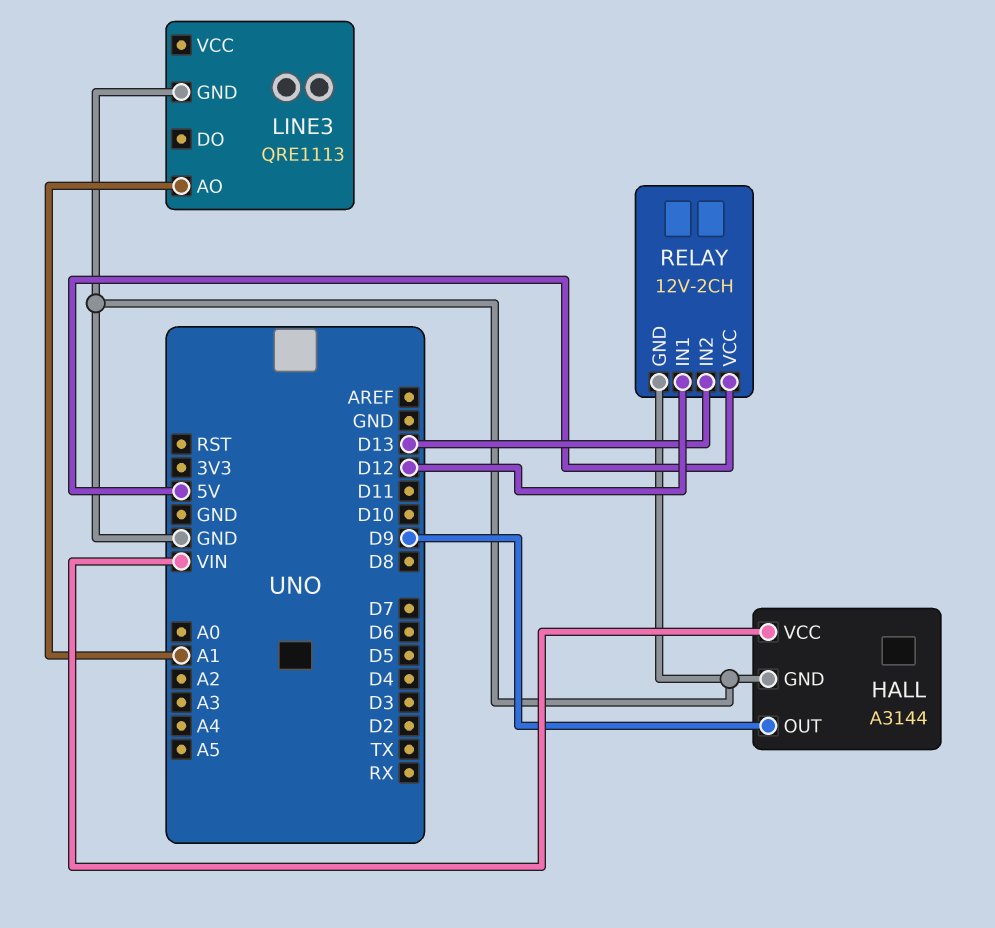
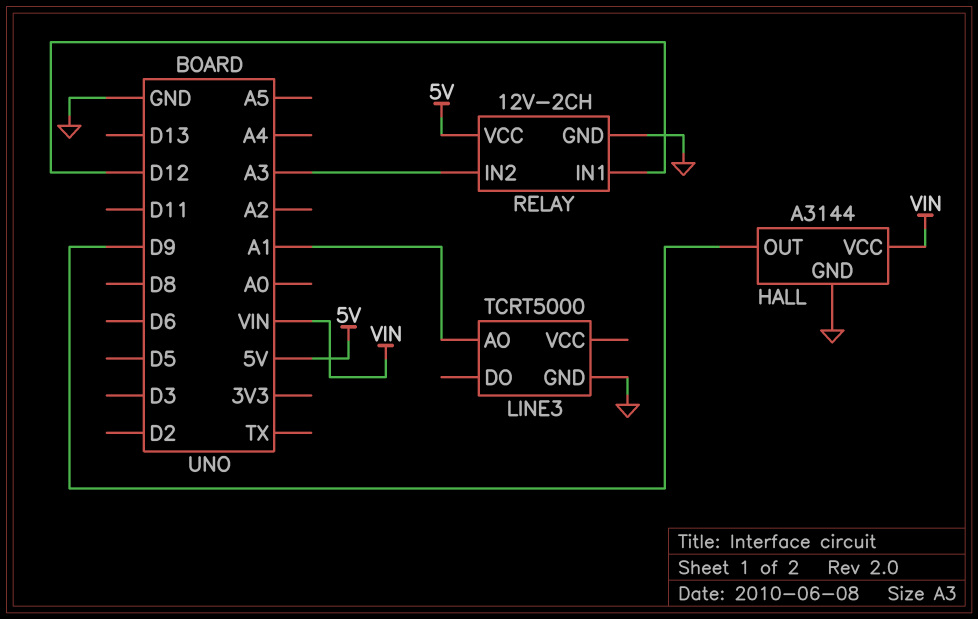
LINE3: QRE1113 -> TCRT5000
RELAY pin IN2: D13 -> A3

